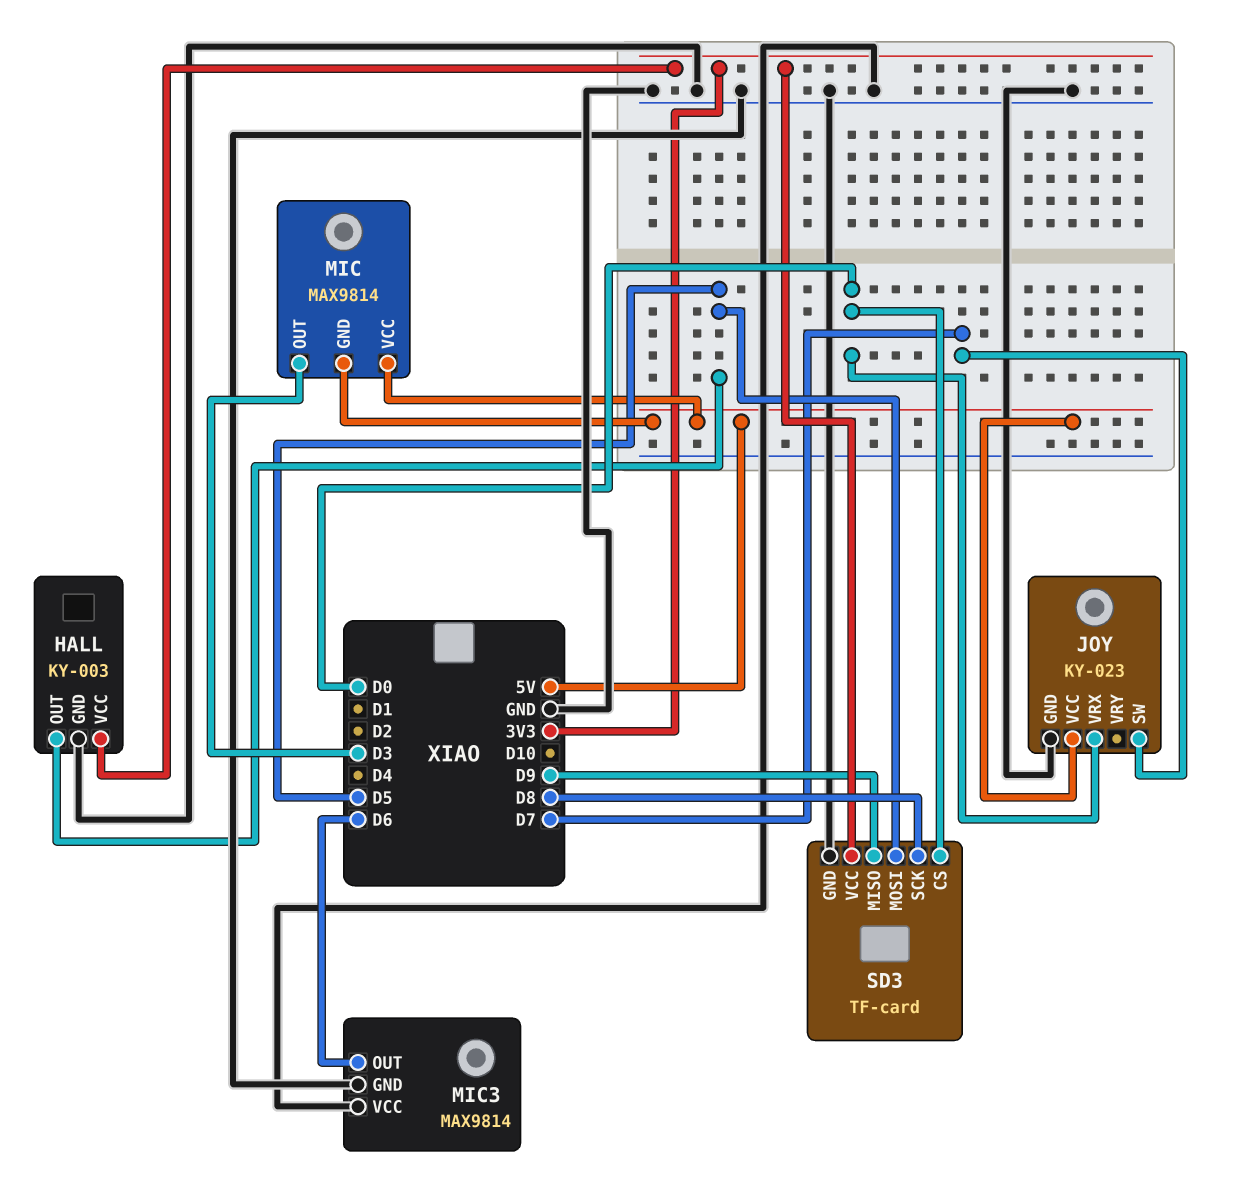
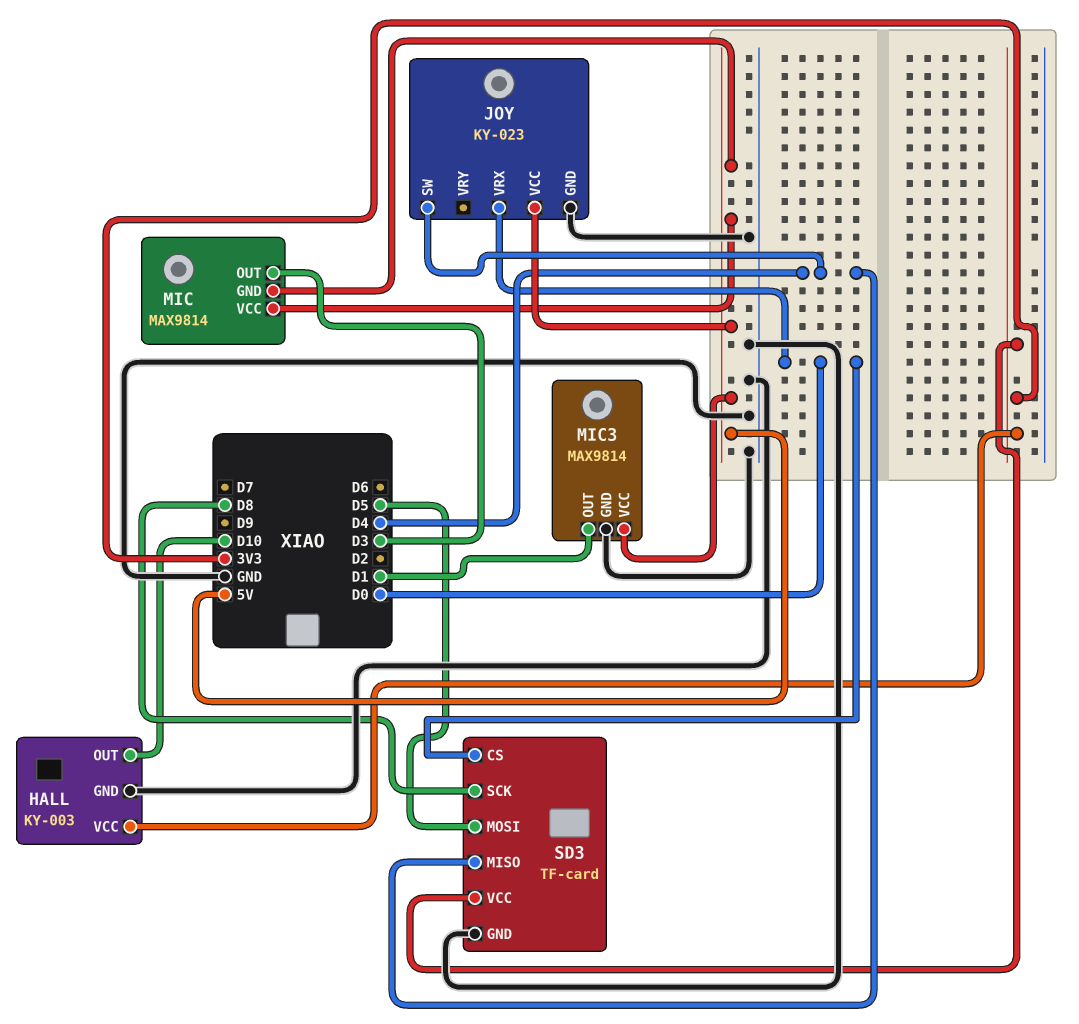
HALL pin OUT: D5 -> D10
JOY pin SW: D7 -> D4
MIC3 pin OUT: D6 -> D1
MIC3 pin VCC: GND -> 5V
SD3 pin MISO: D9 -> D4

